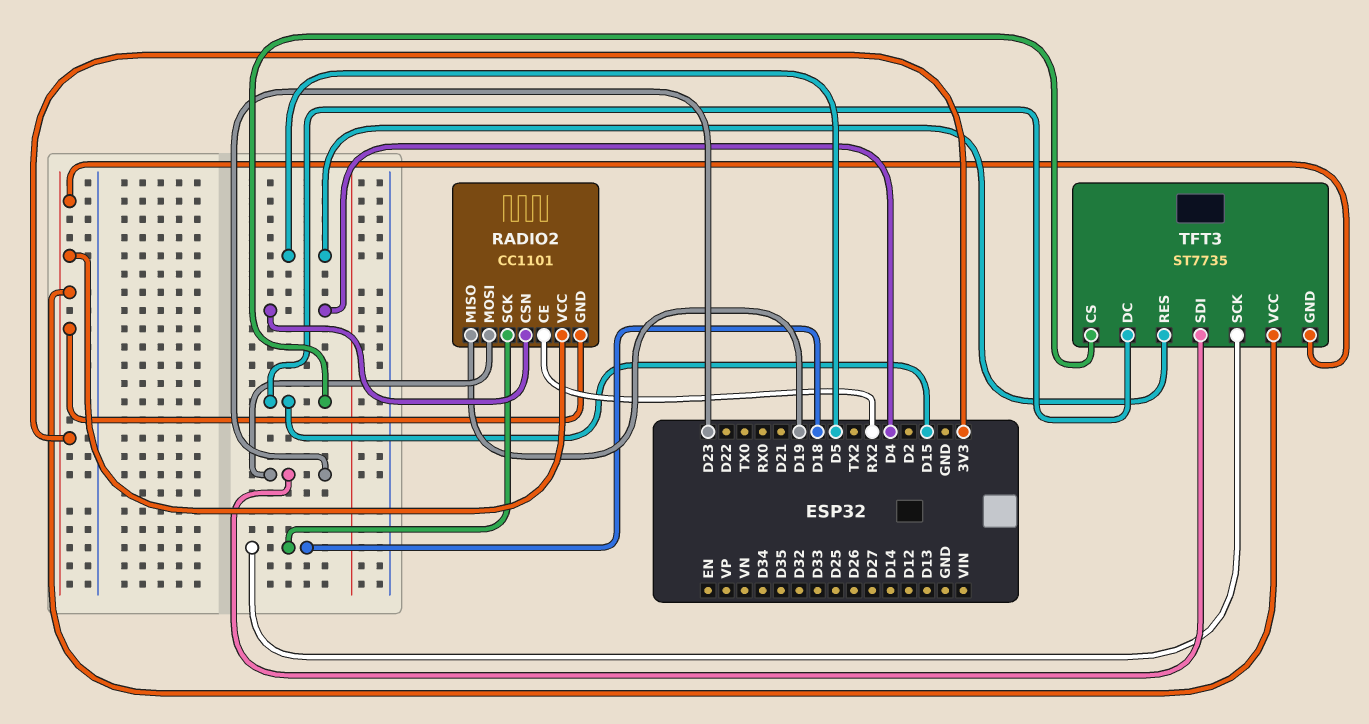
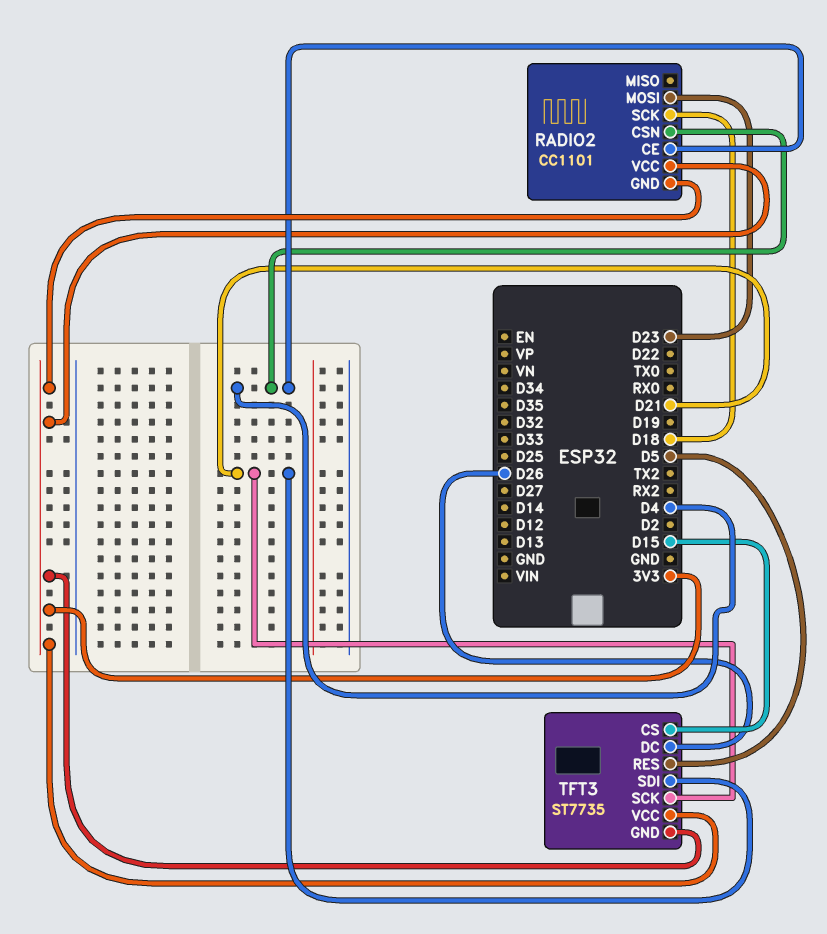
RADIO2 pin CE: RX2 -> D4
RADIO2 pin MISO: D19 -> none
TFT3 pin DC: D15 -> D26
TFT3 pin SCK: D18 -> D21
TFT3 pin SDI: D23 -> D21

